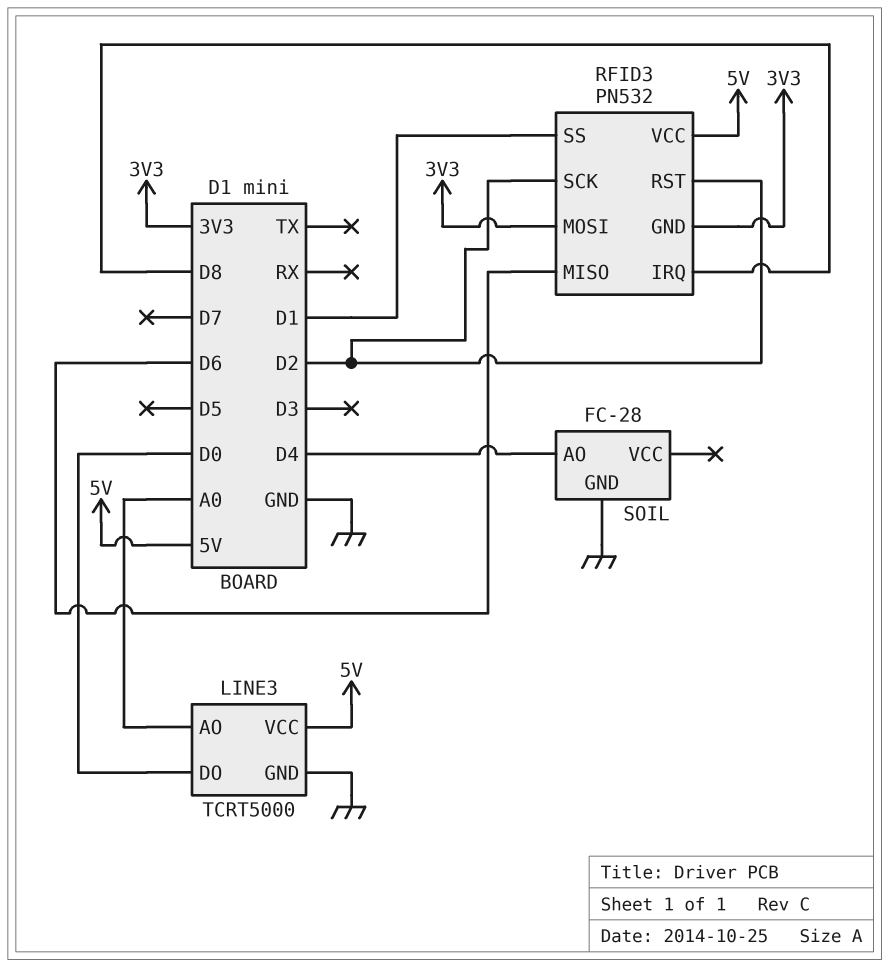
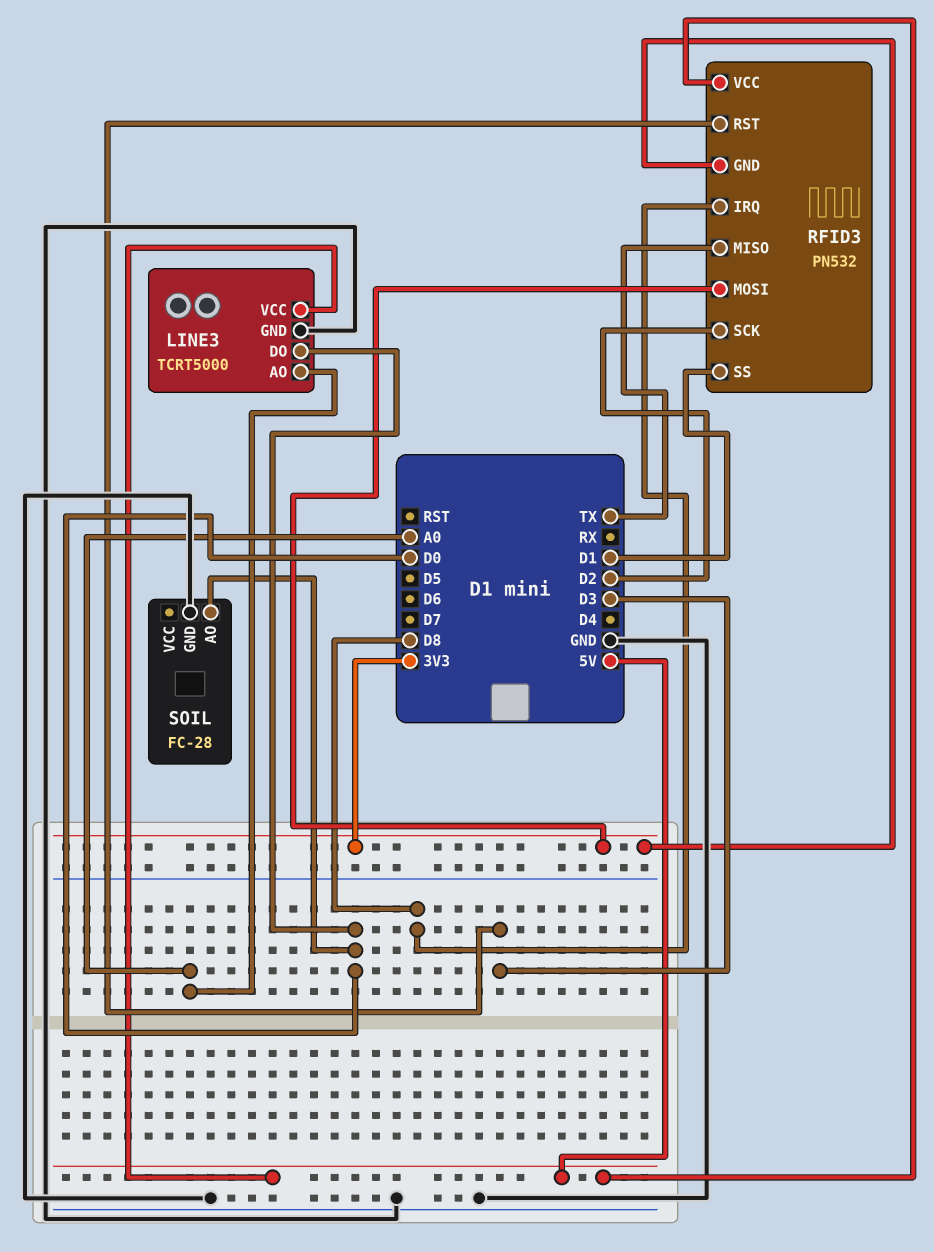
RFID3 pin MISO: D6 -> TX
RFID3 pin RST: D2 -> D3
SOIL pin AO: D4 -> D0

